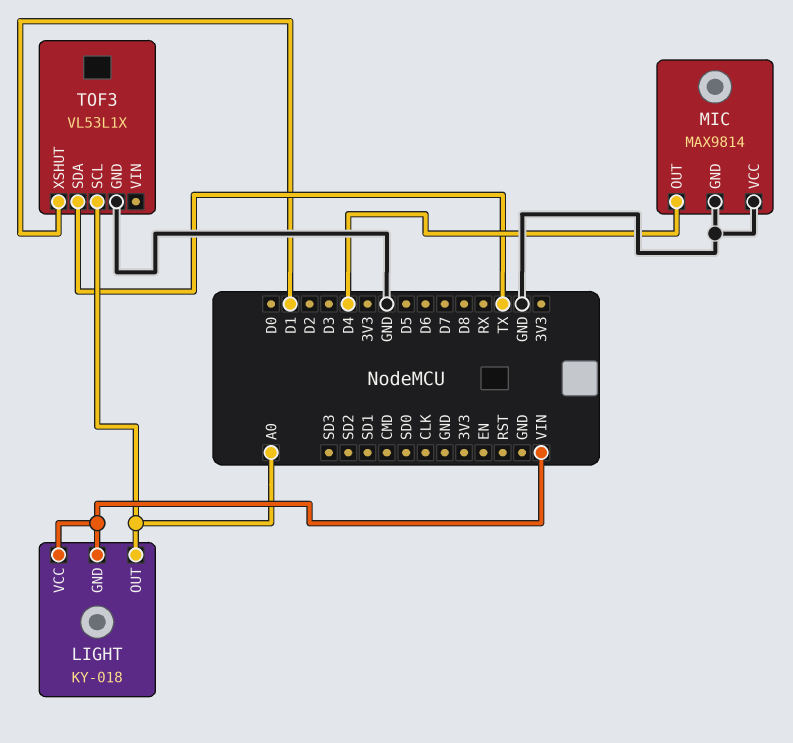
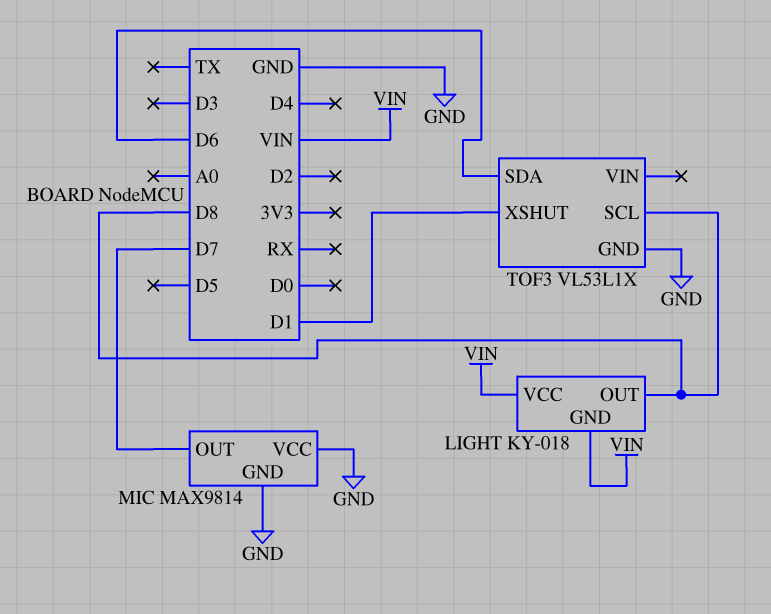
LIGHT pin OUT: A0 -> D8
MIC pin OUT: D4 -> D7
TOF3 pin SCL: A0 -> D8
TOF3 pin SDA: TX -> D6

